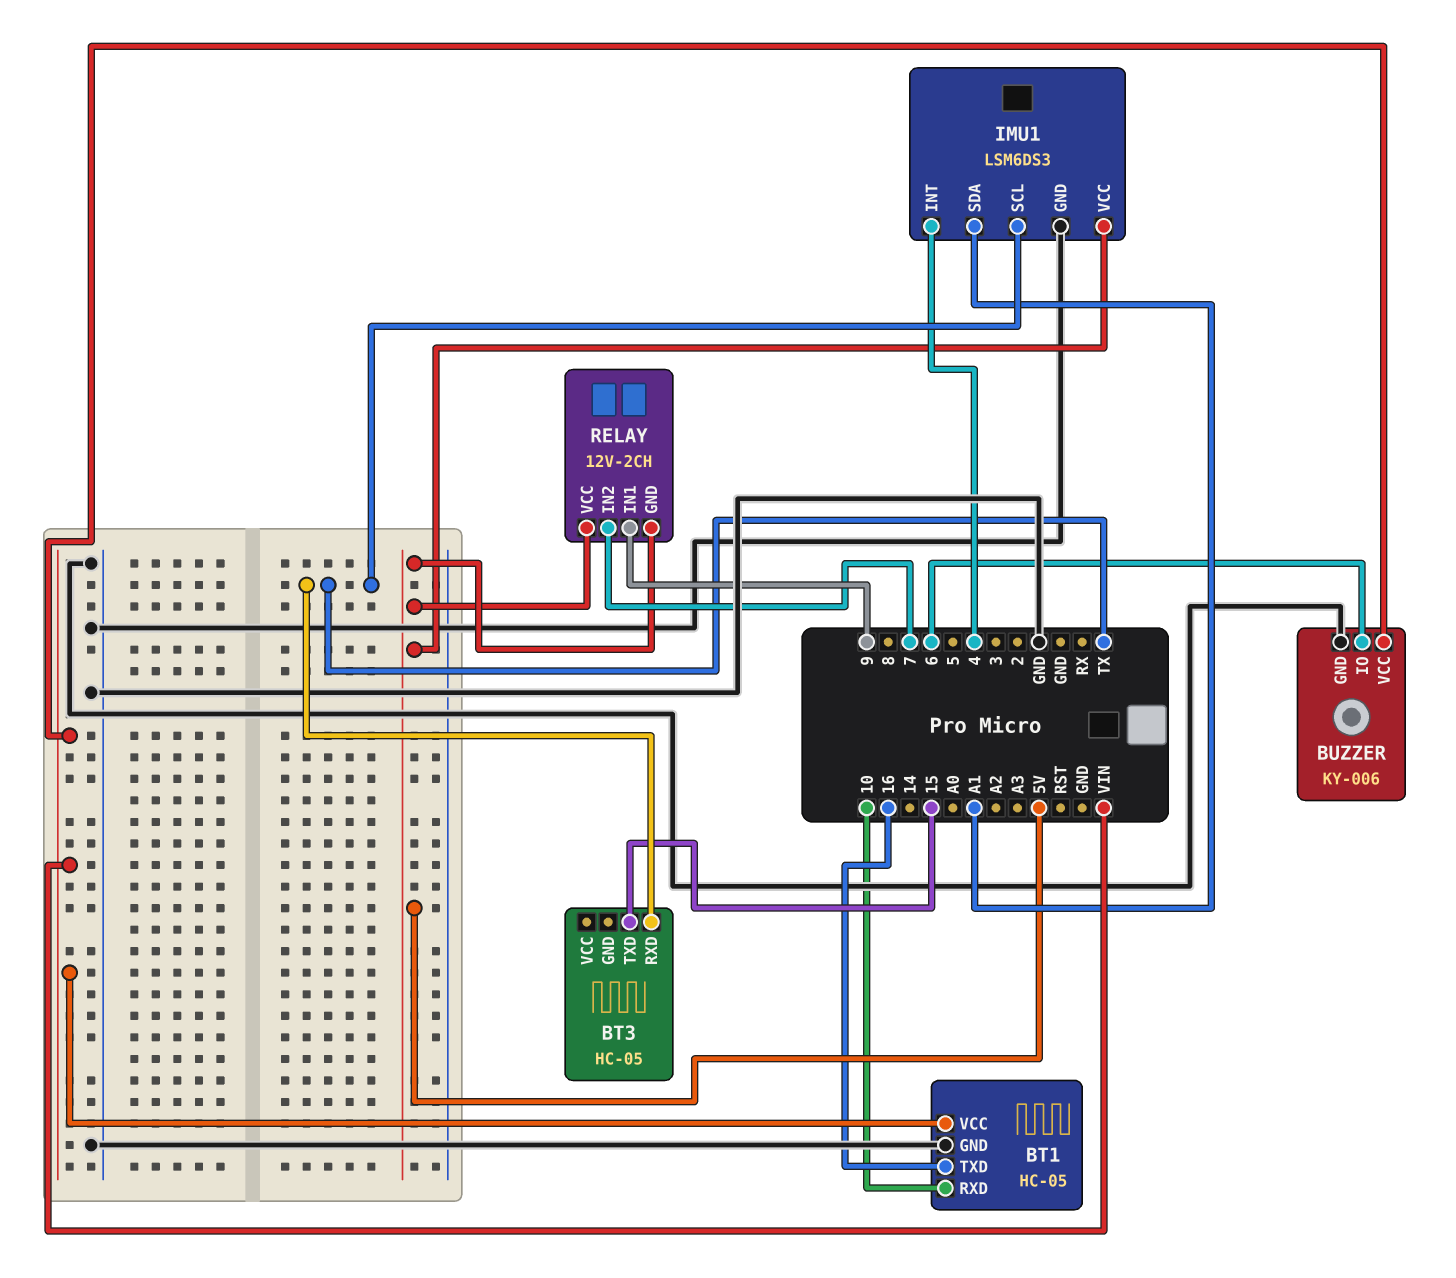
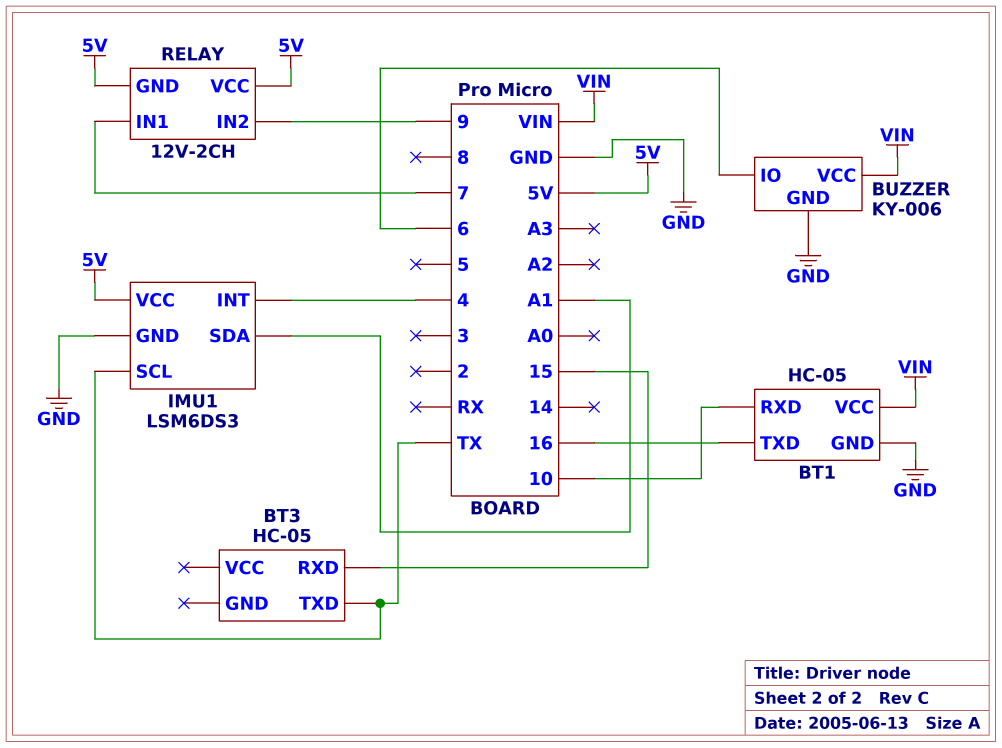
BT3 pin RXD: TX -> 15
BT3 pin TXD: 15 -> TX
RELAY pin IN1: 9 -> 7
RELAY pin IN2: 7 -> 9

